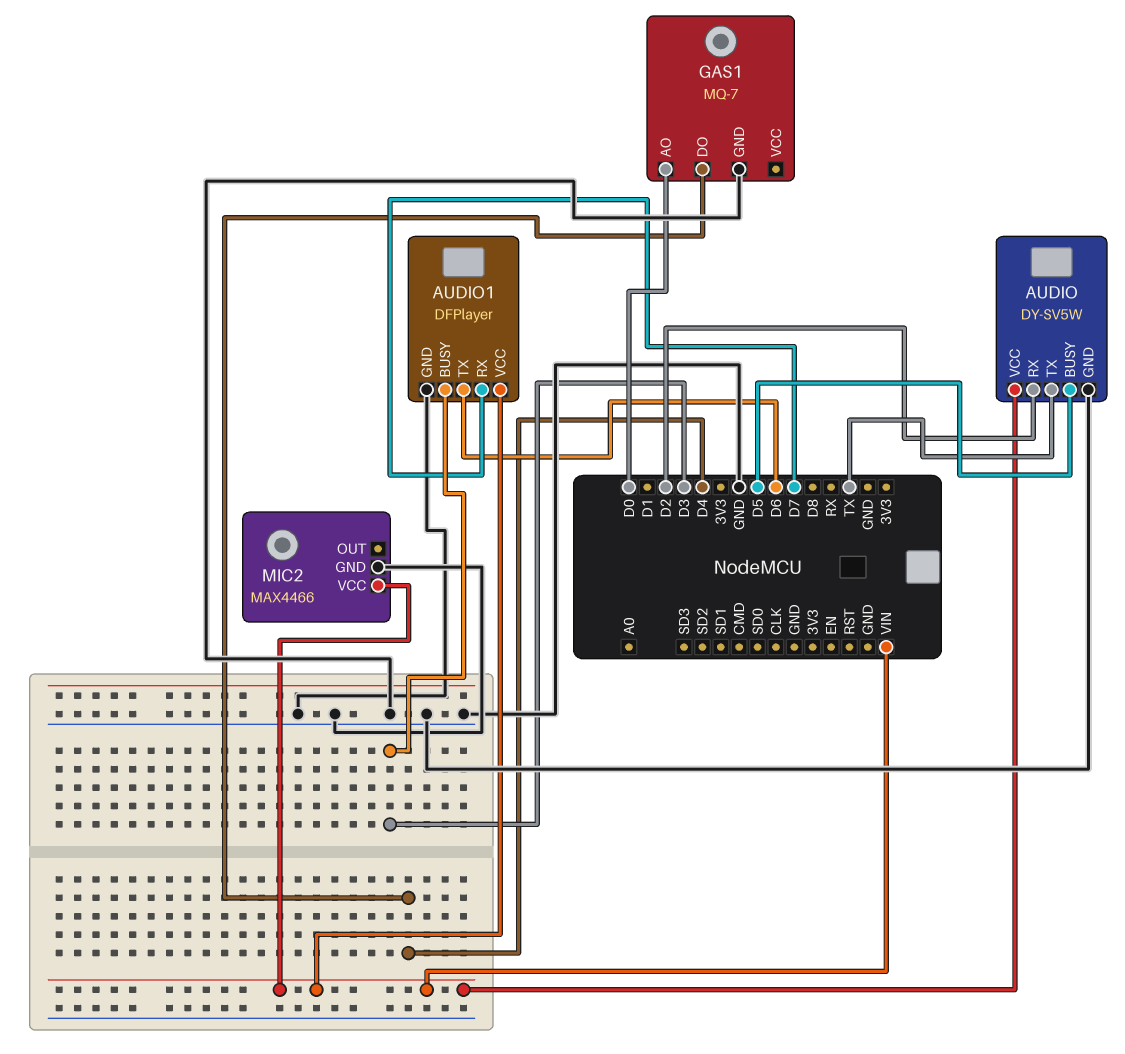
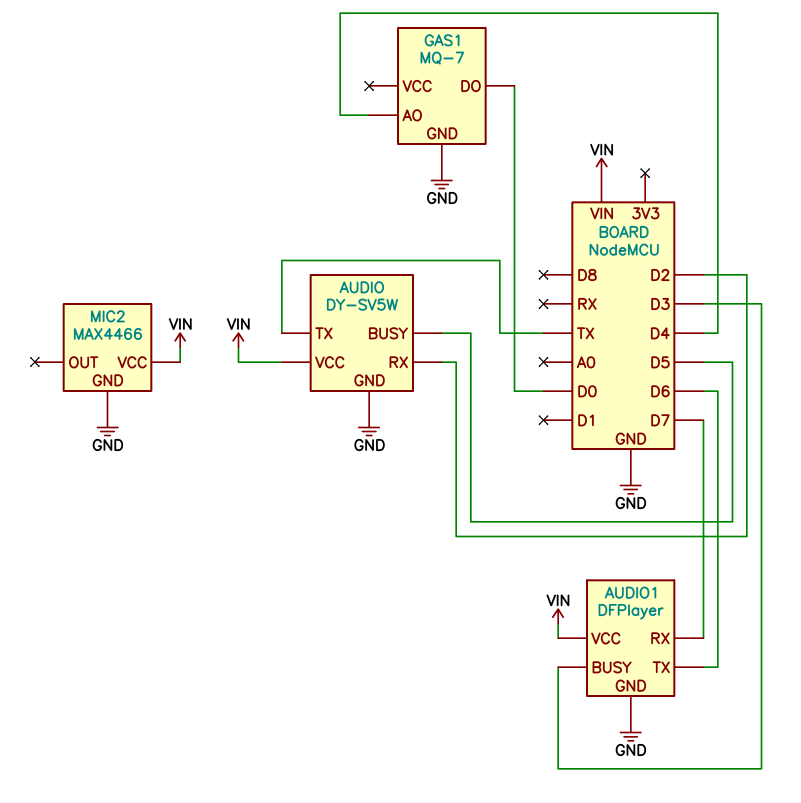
GAS1 pin AO: D0 -> D4
GAS1 pin DO: D4 -> D0

